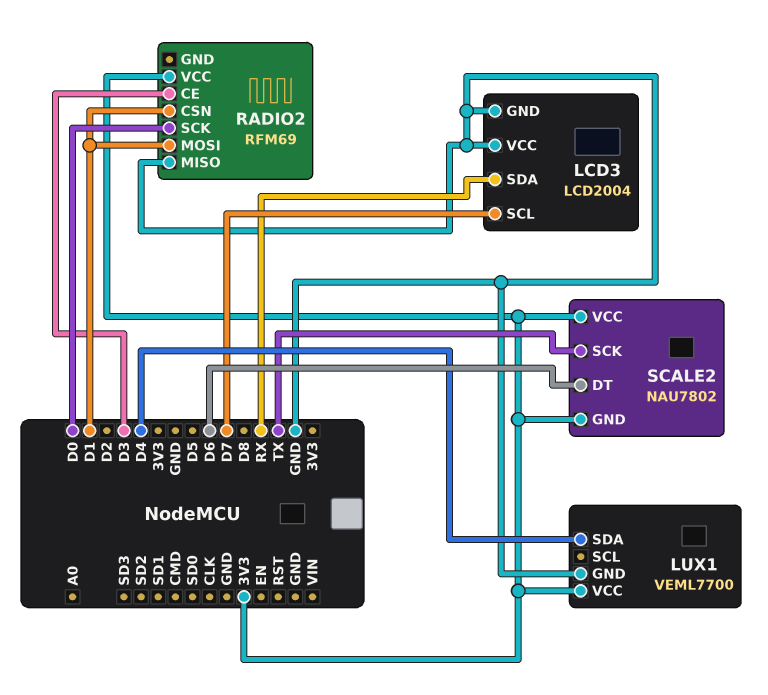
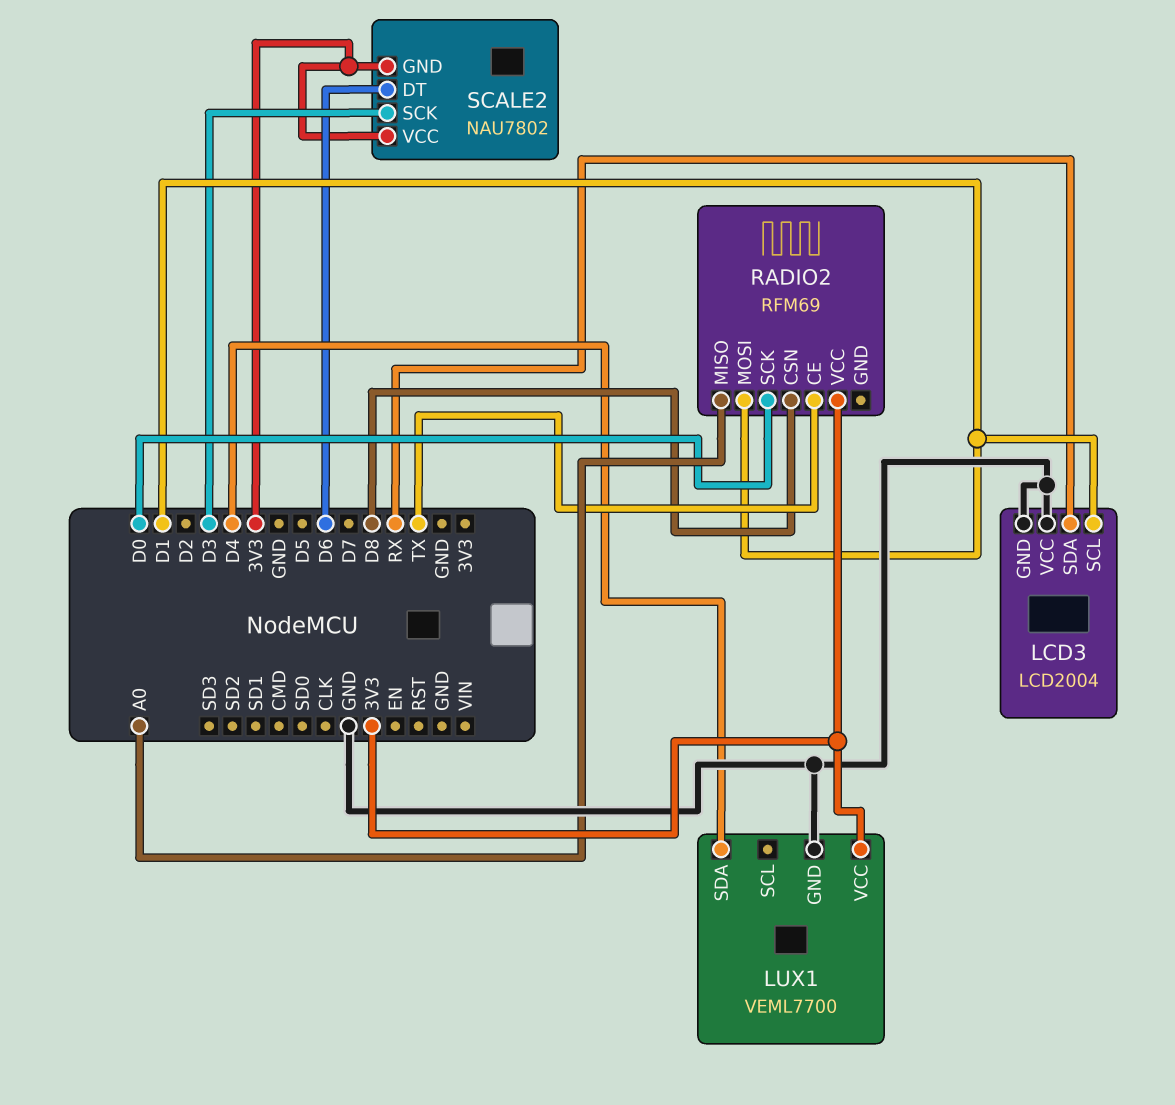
LCD3 pin SCL: D7 -> D1
RADIO2 pin CE: D3 -> TX
RADIO2 pin CSN: D1 -> D8
RADIO2 pin MISO: GND -> A0
SCALE2 pin SCK: TX -> D3

